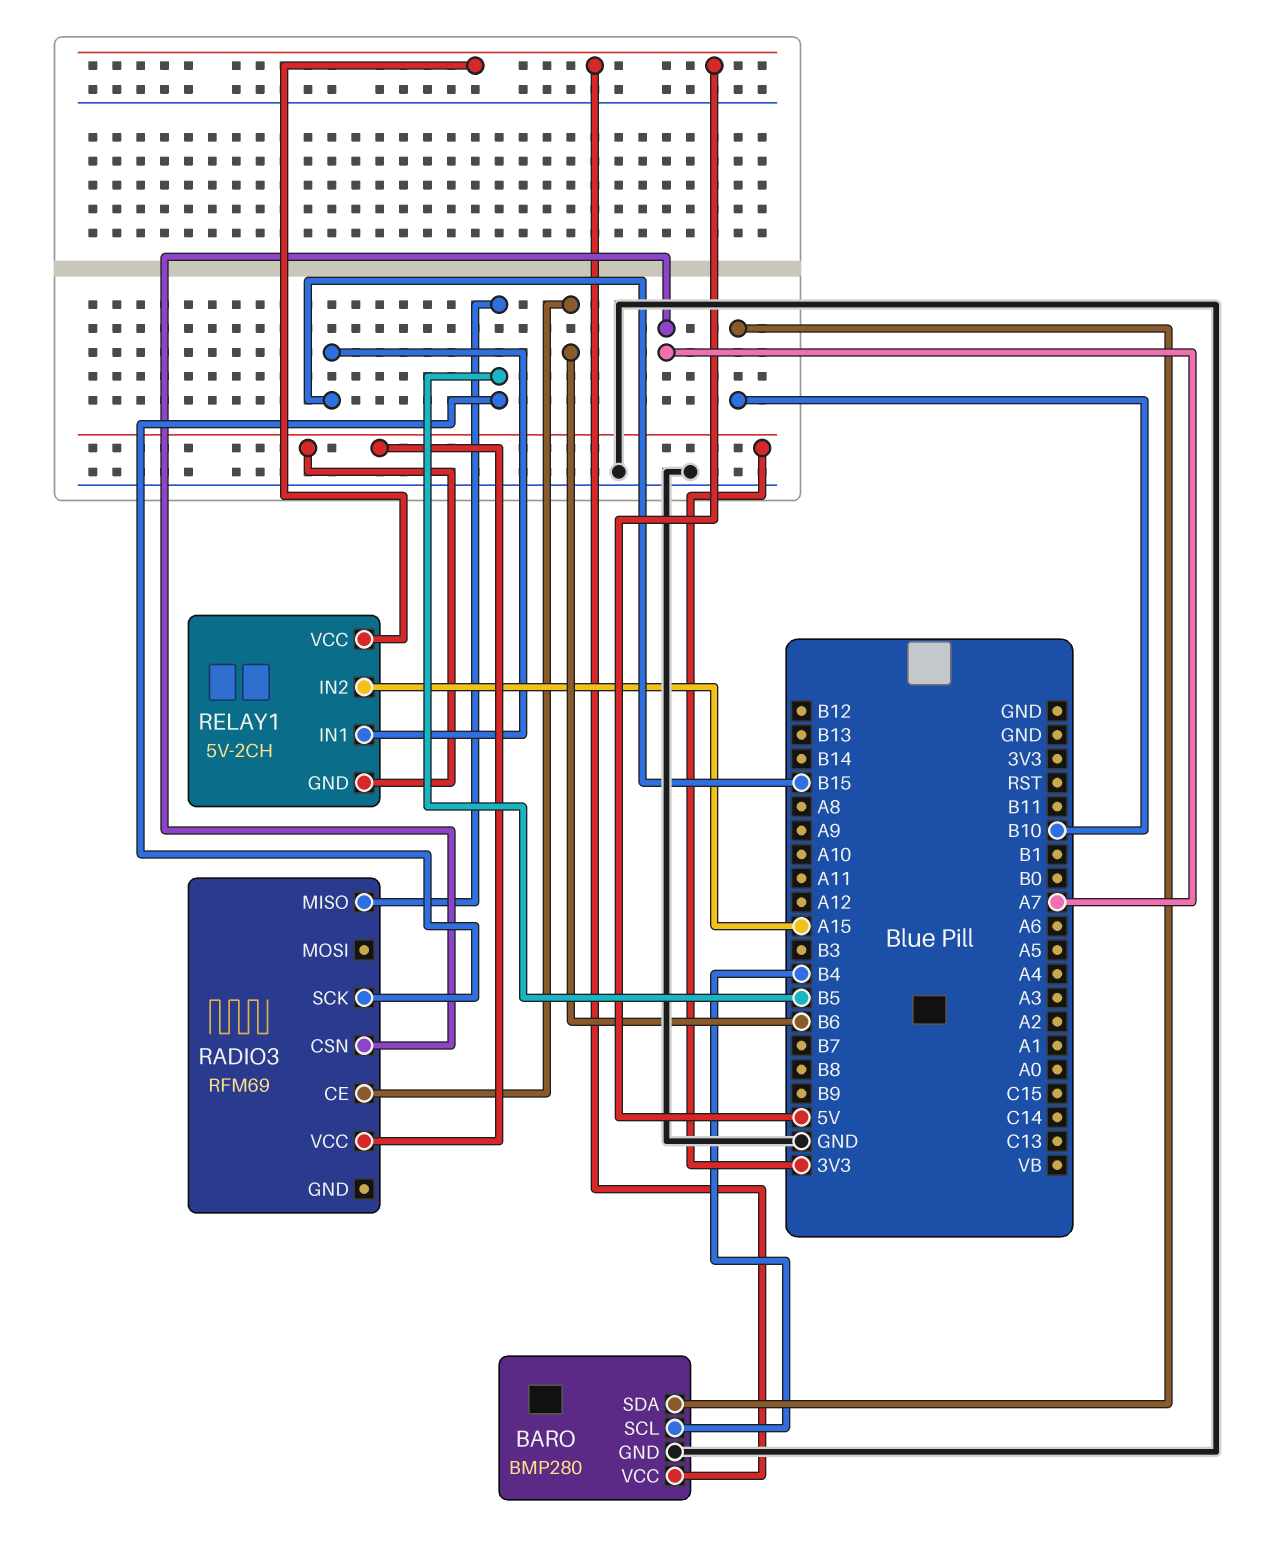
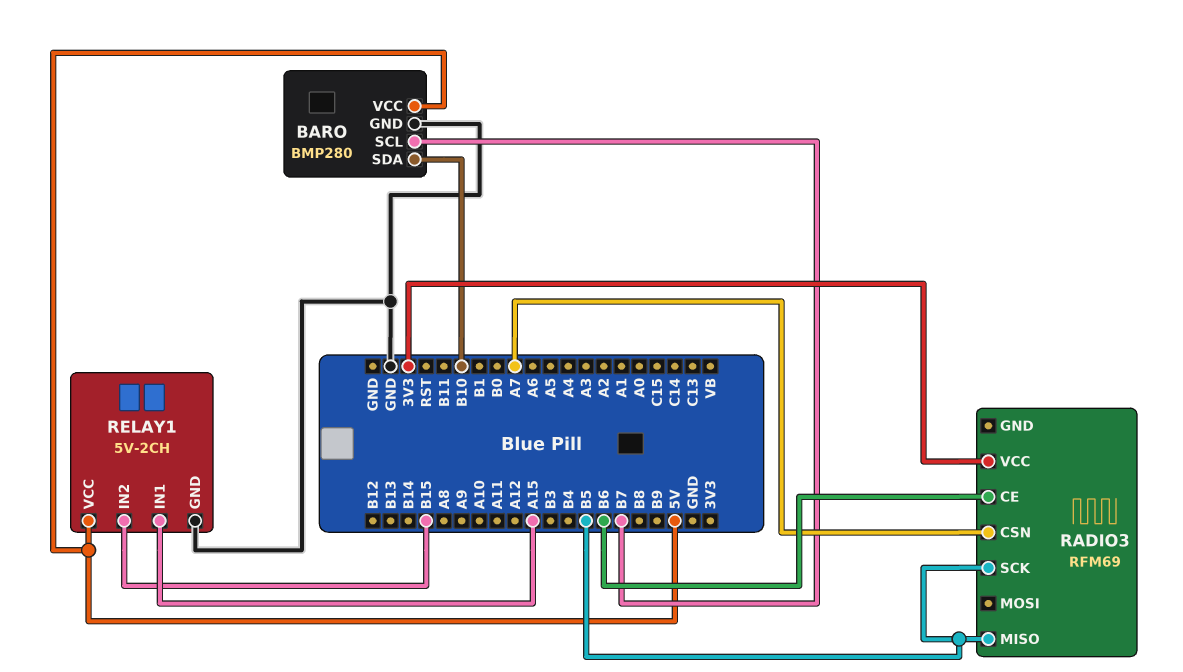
BARO pin SCL: B4 -> B7
RELAY1 pin GND: 3V3 -> GND
RELAY1 pin IN1: B15 -> A15
RELAY1 pin IN2: A15 -> B15

